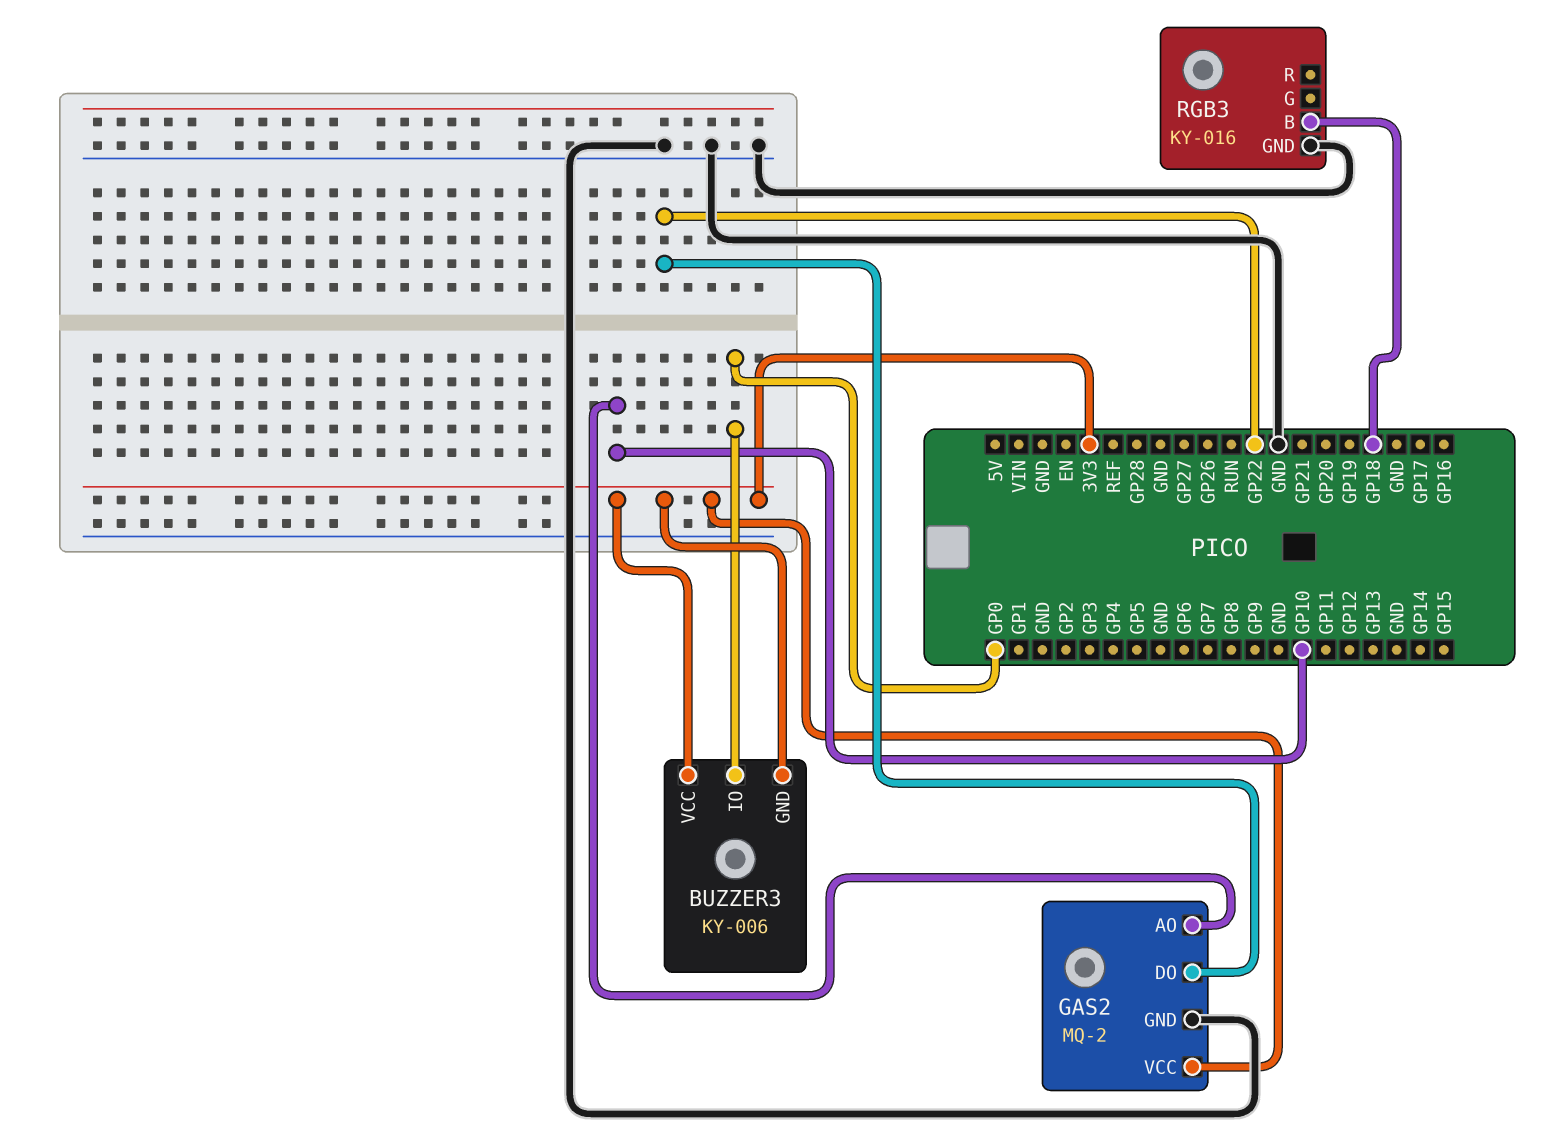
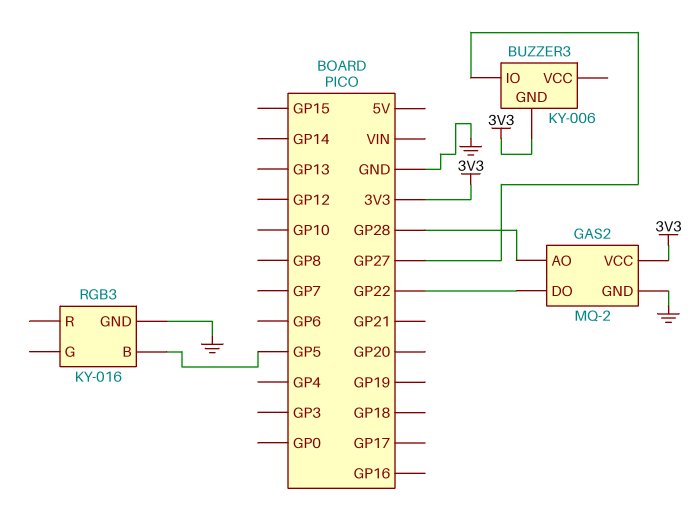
BUZZER3 pin IO: GP0 -> GP27
BUZZER3 pin VCC: 3V3 -> none
GAS2 pin AO: GP10 -> GP28
RGB3 pin B: GP18 -> GP5

